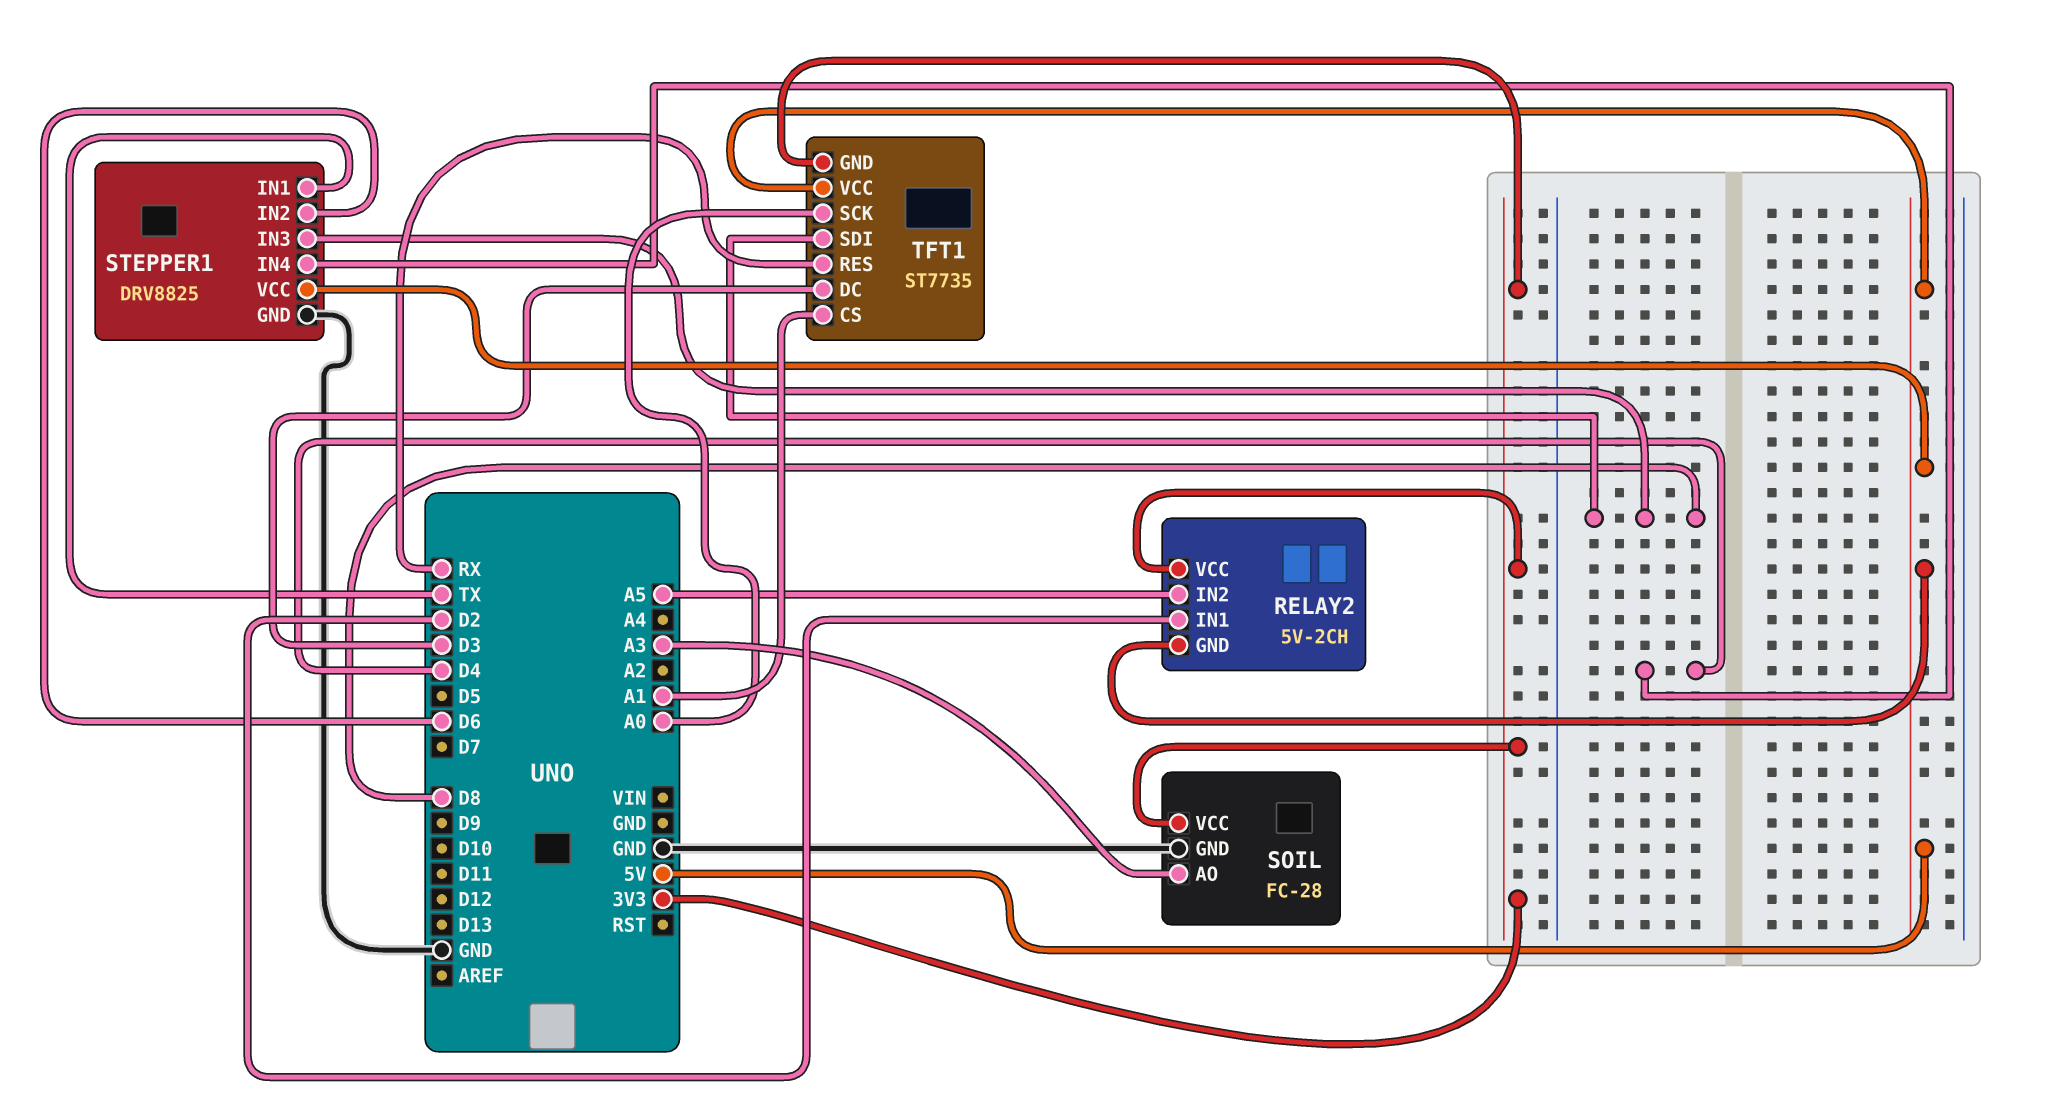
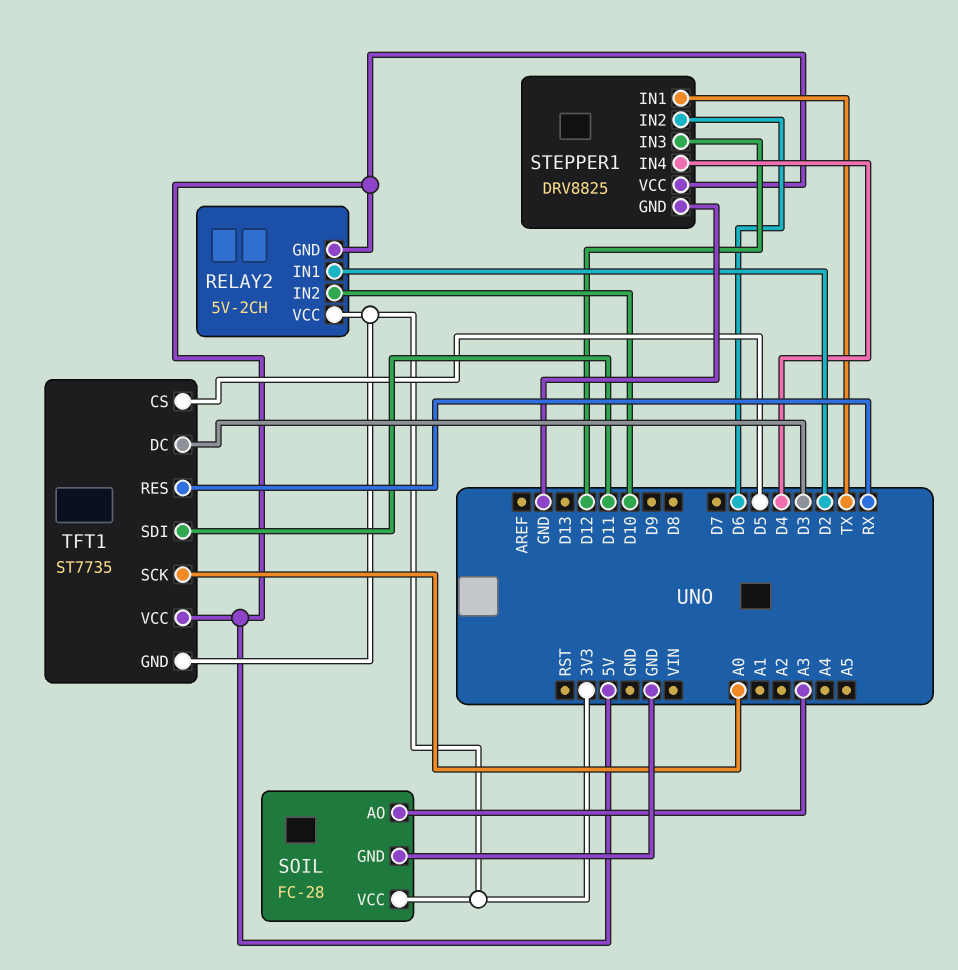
RELAY2 pin IN2: A5 -> D10
STEPPER1 pin IN3: D8 -> D12
TFT1 pin CS: A1 -> D5
TFT1 pin SDI: D8 -> D11

